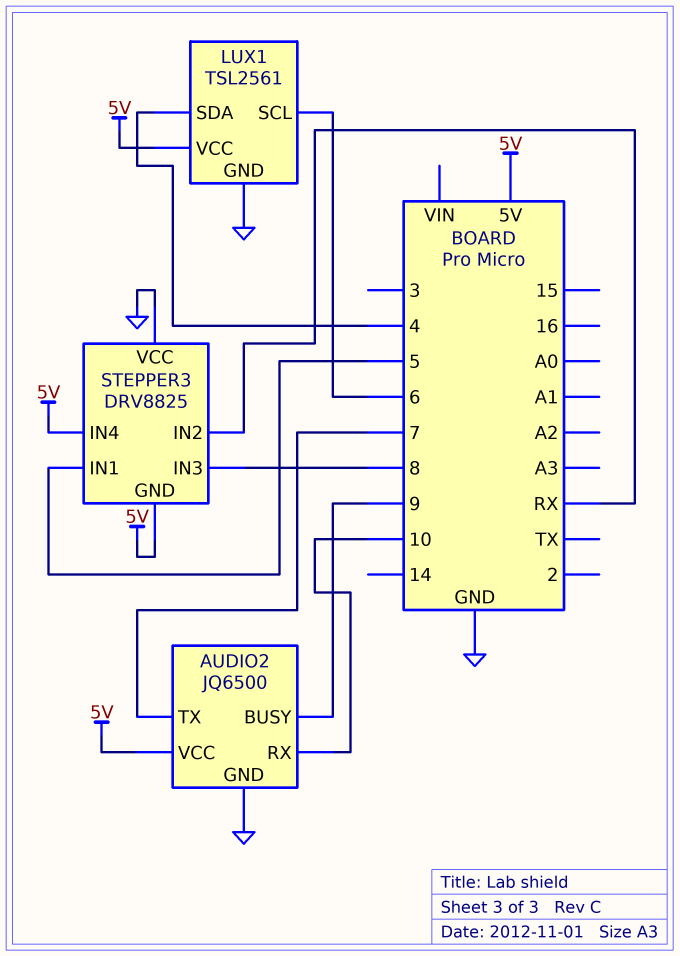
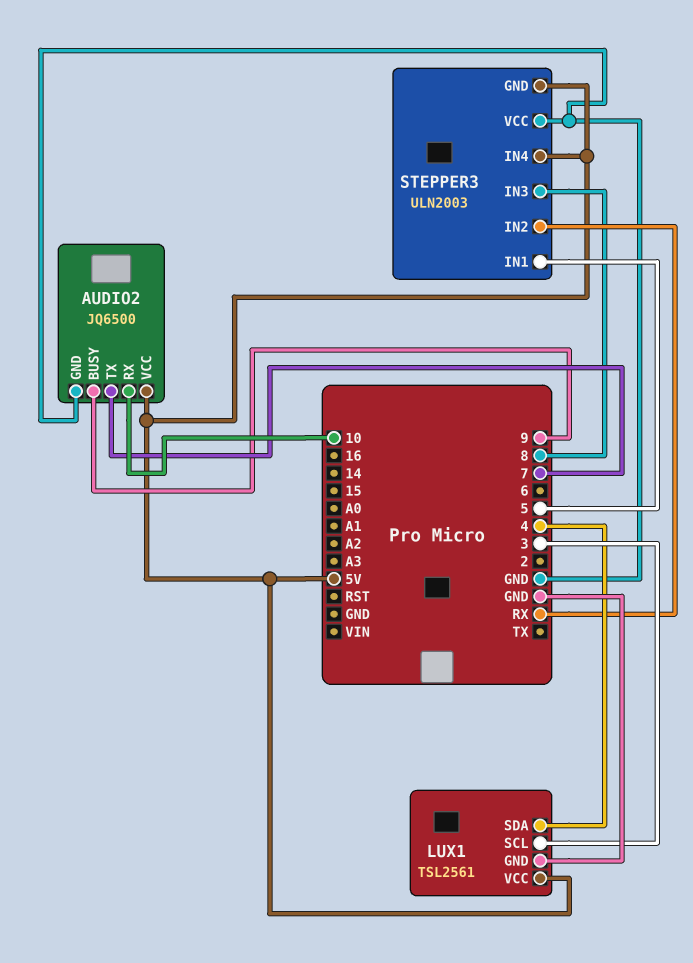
LUX1 pin SCL: 6 -> 3
STEPPER3: DRV8825 -> ULN2003

